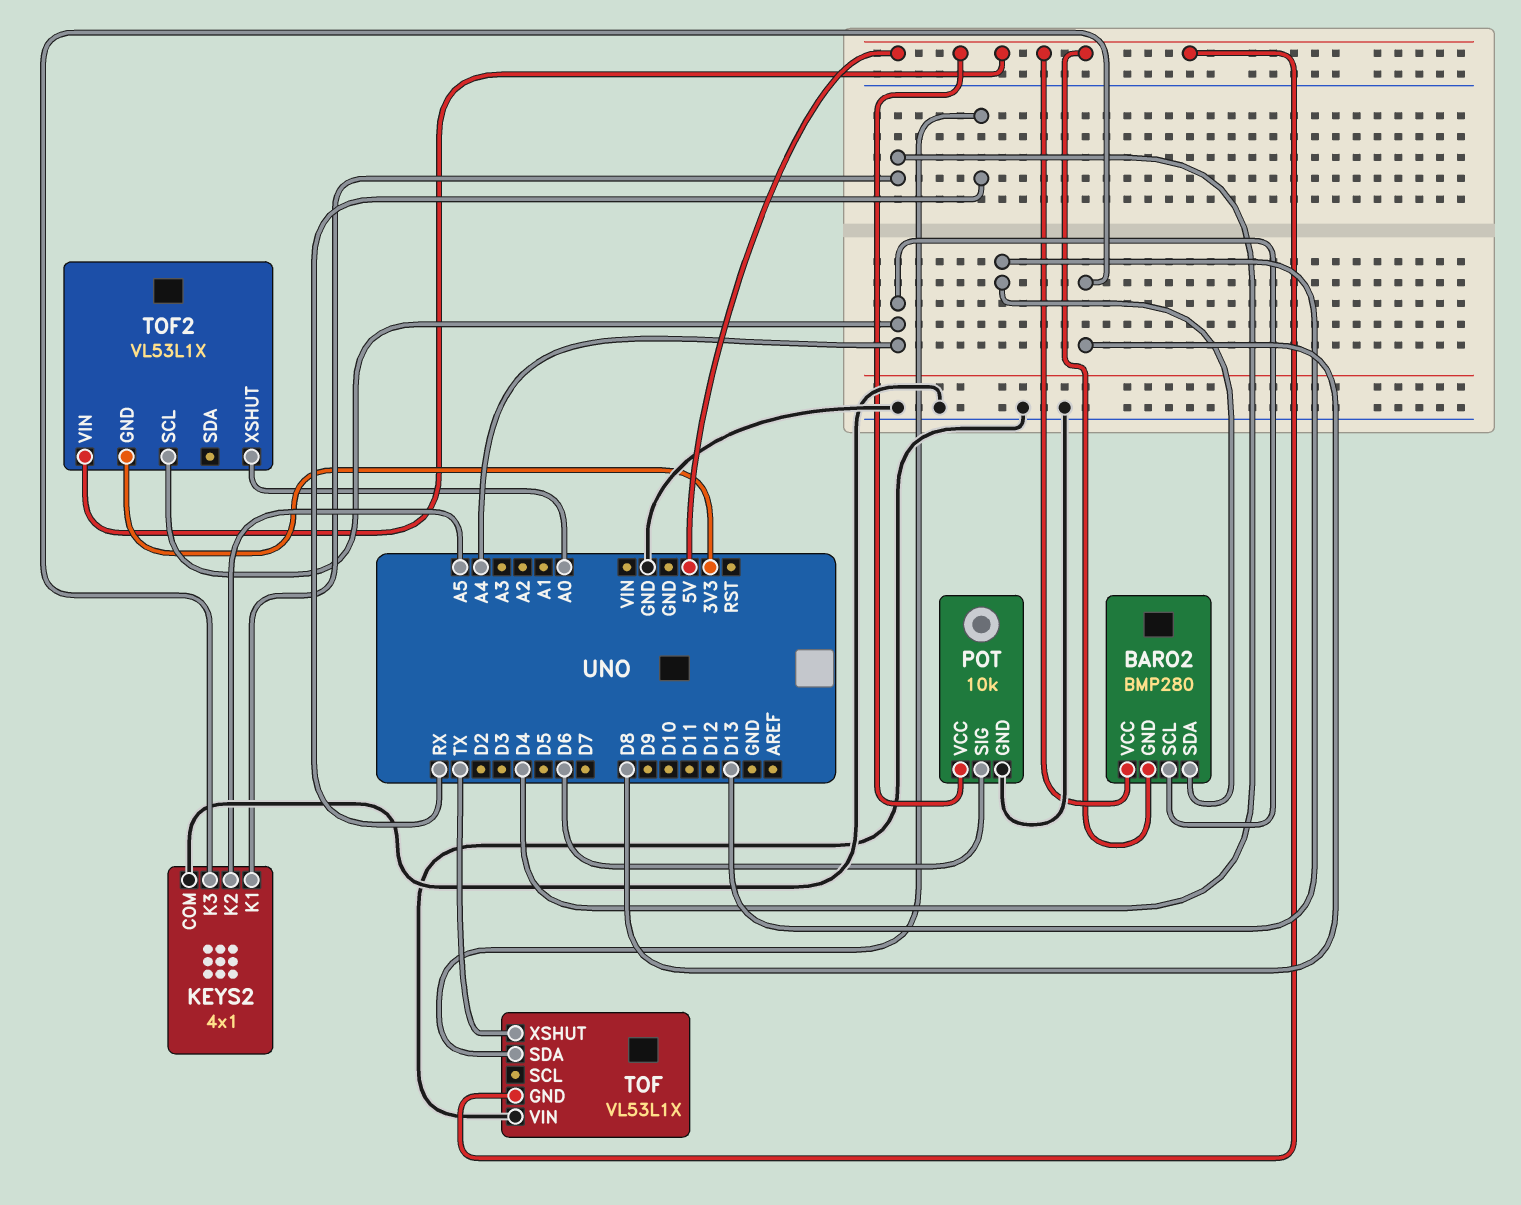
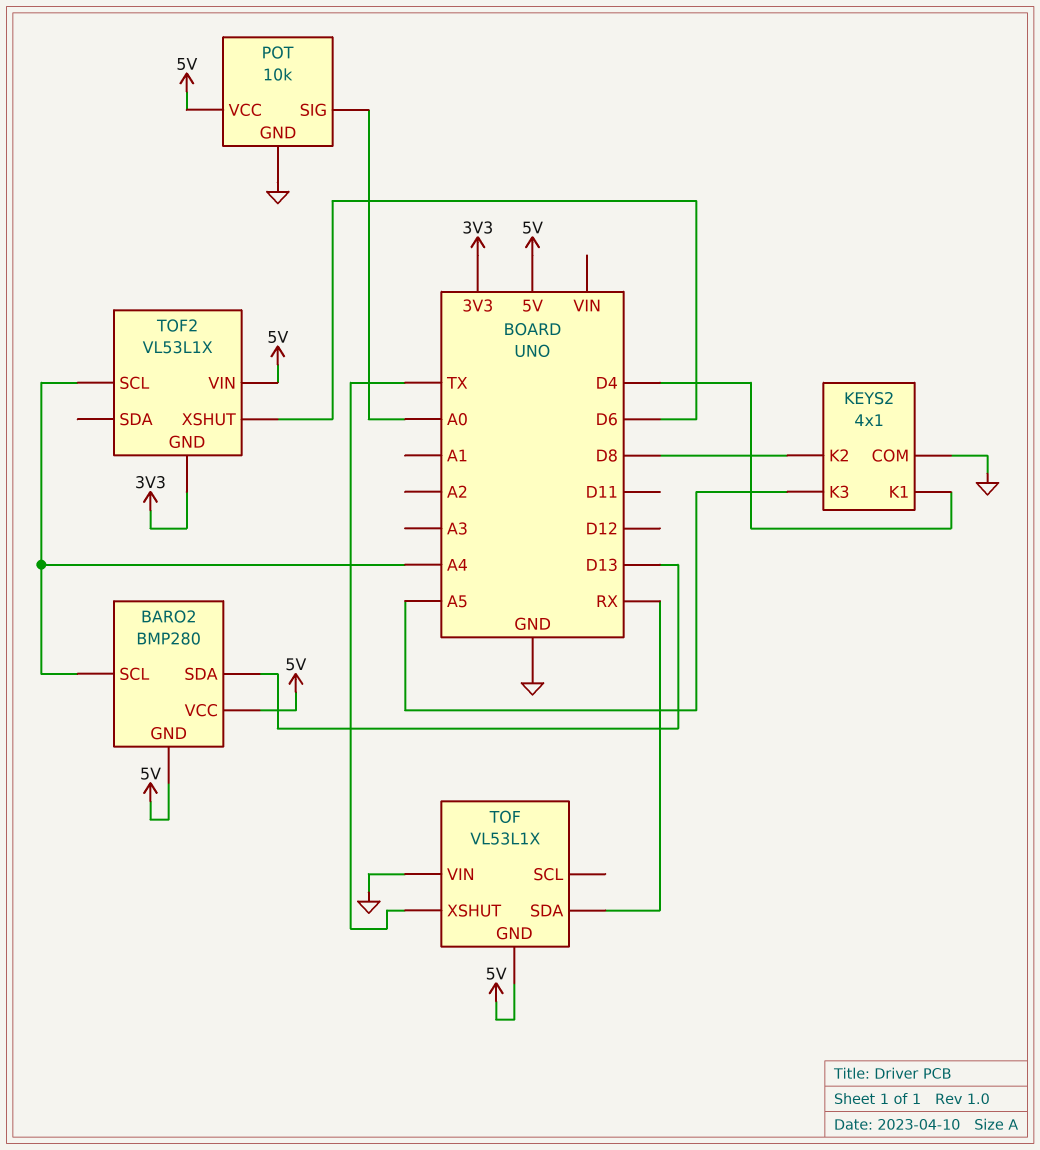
KEYS2 pin K2: A5 -> D8
KEYS2 pin K3: D8 -> A5
POT pin SIG: D6 -> A0
TOF2 pin XSHUT: A0 -> D6

